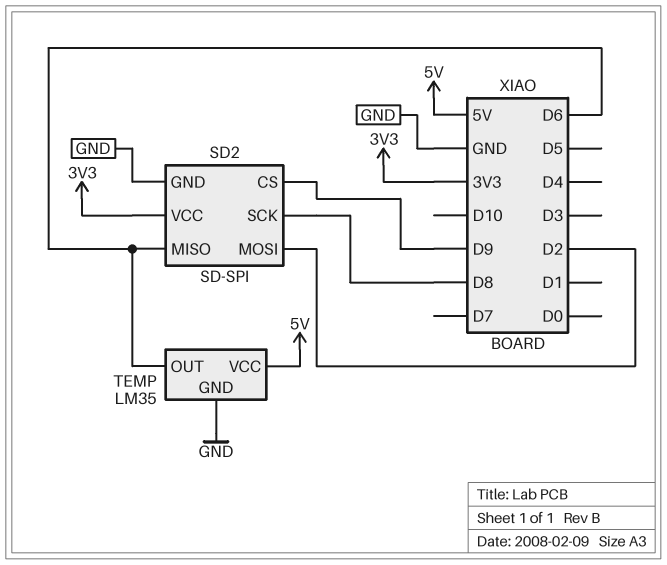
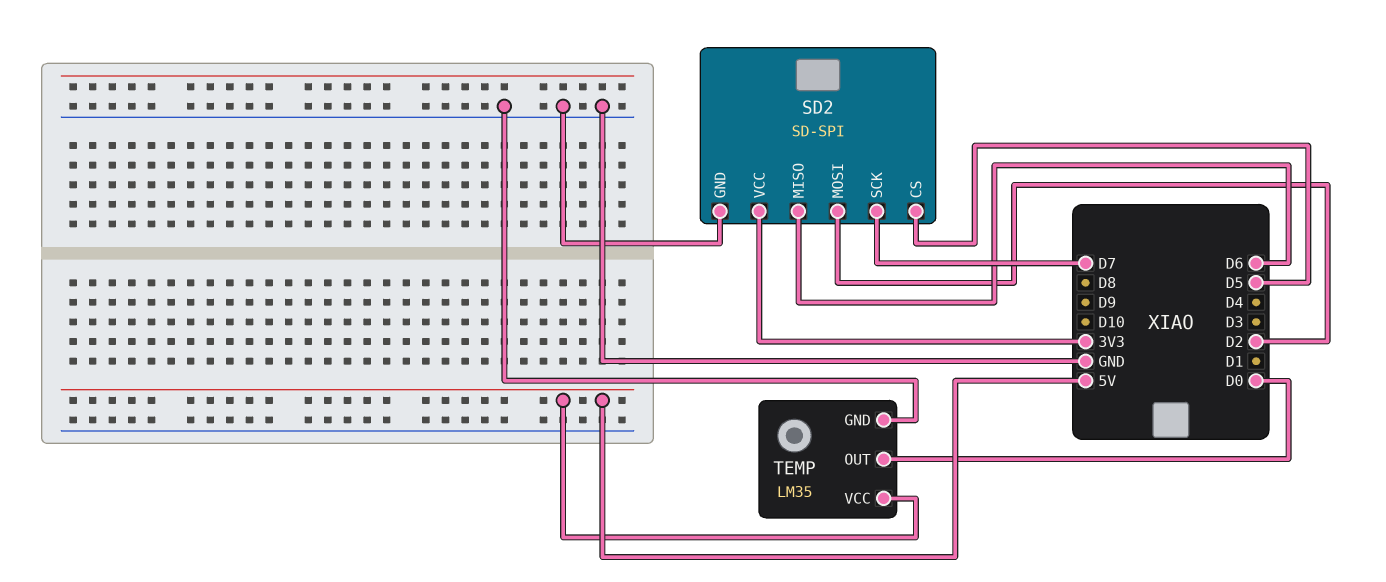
SD2 pin CS: D9 -> D5
SD2 pin SCK: D8 -> D7
TEMP pin OUT: D6 -> D0

